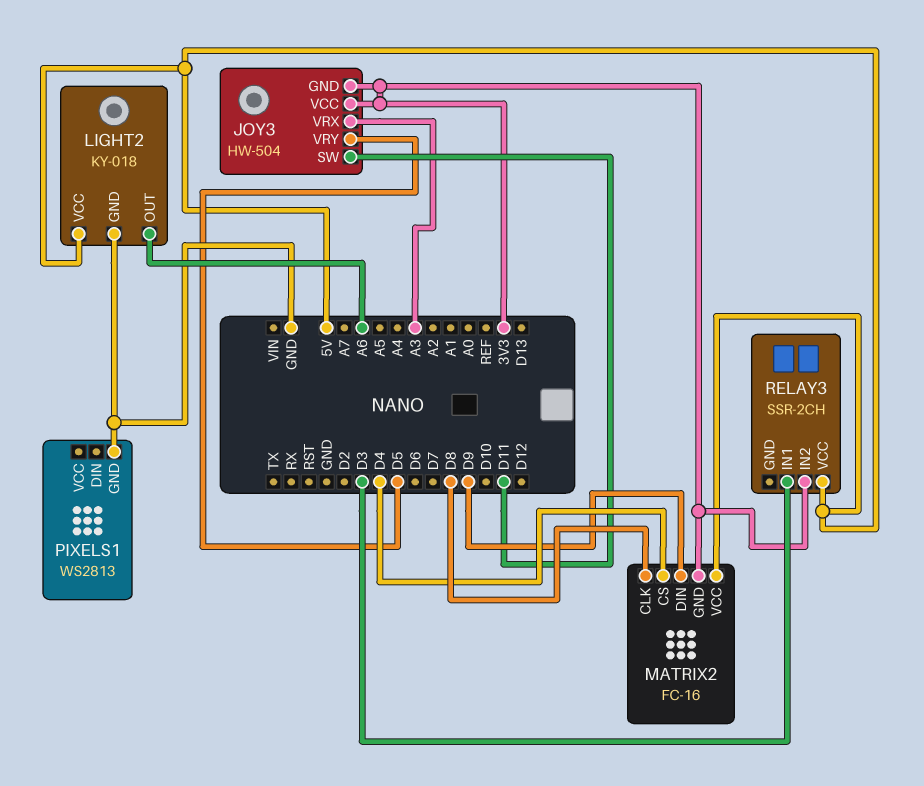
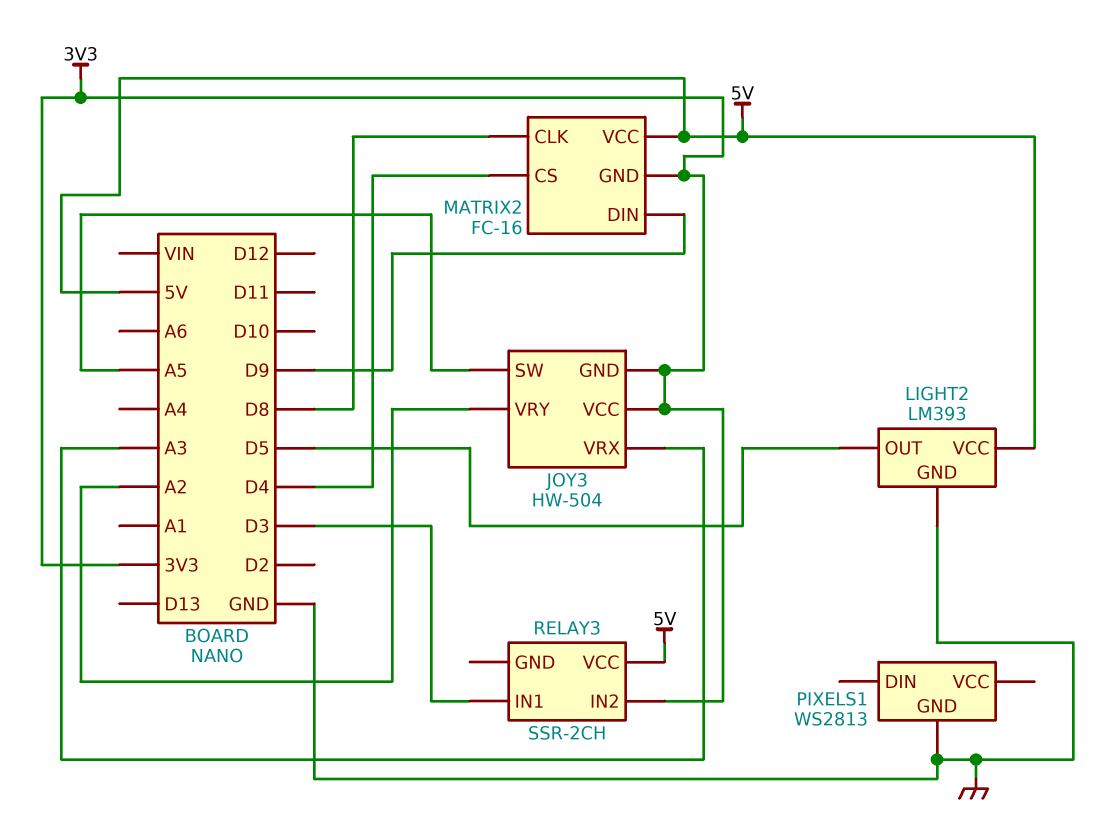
JOY3 pin SW: D11 -> A5
JOY3 pin VRY: D5 -> A2
LIGHT2: KY-018 -> LM393
LIGHT2 pin OUT: A6 -> D5

